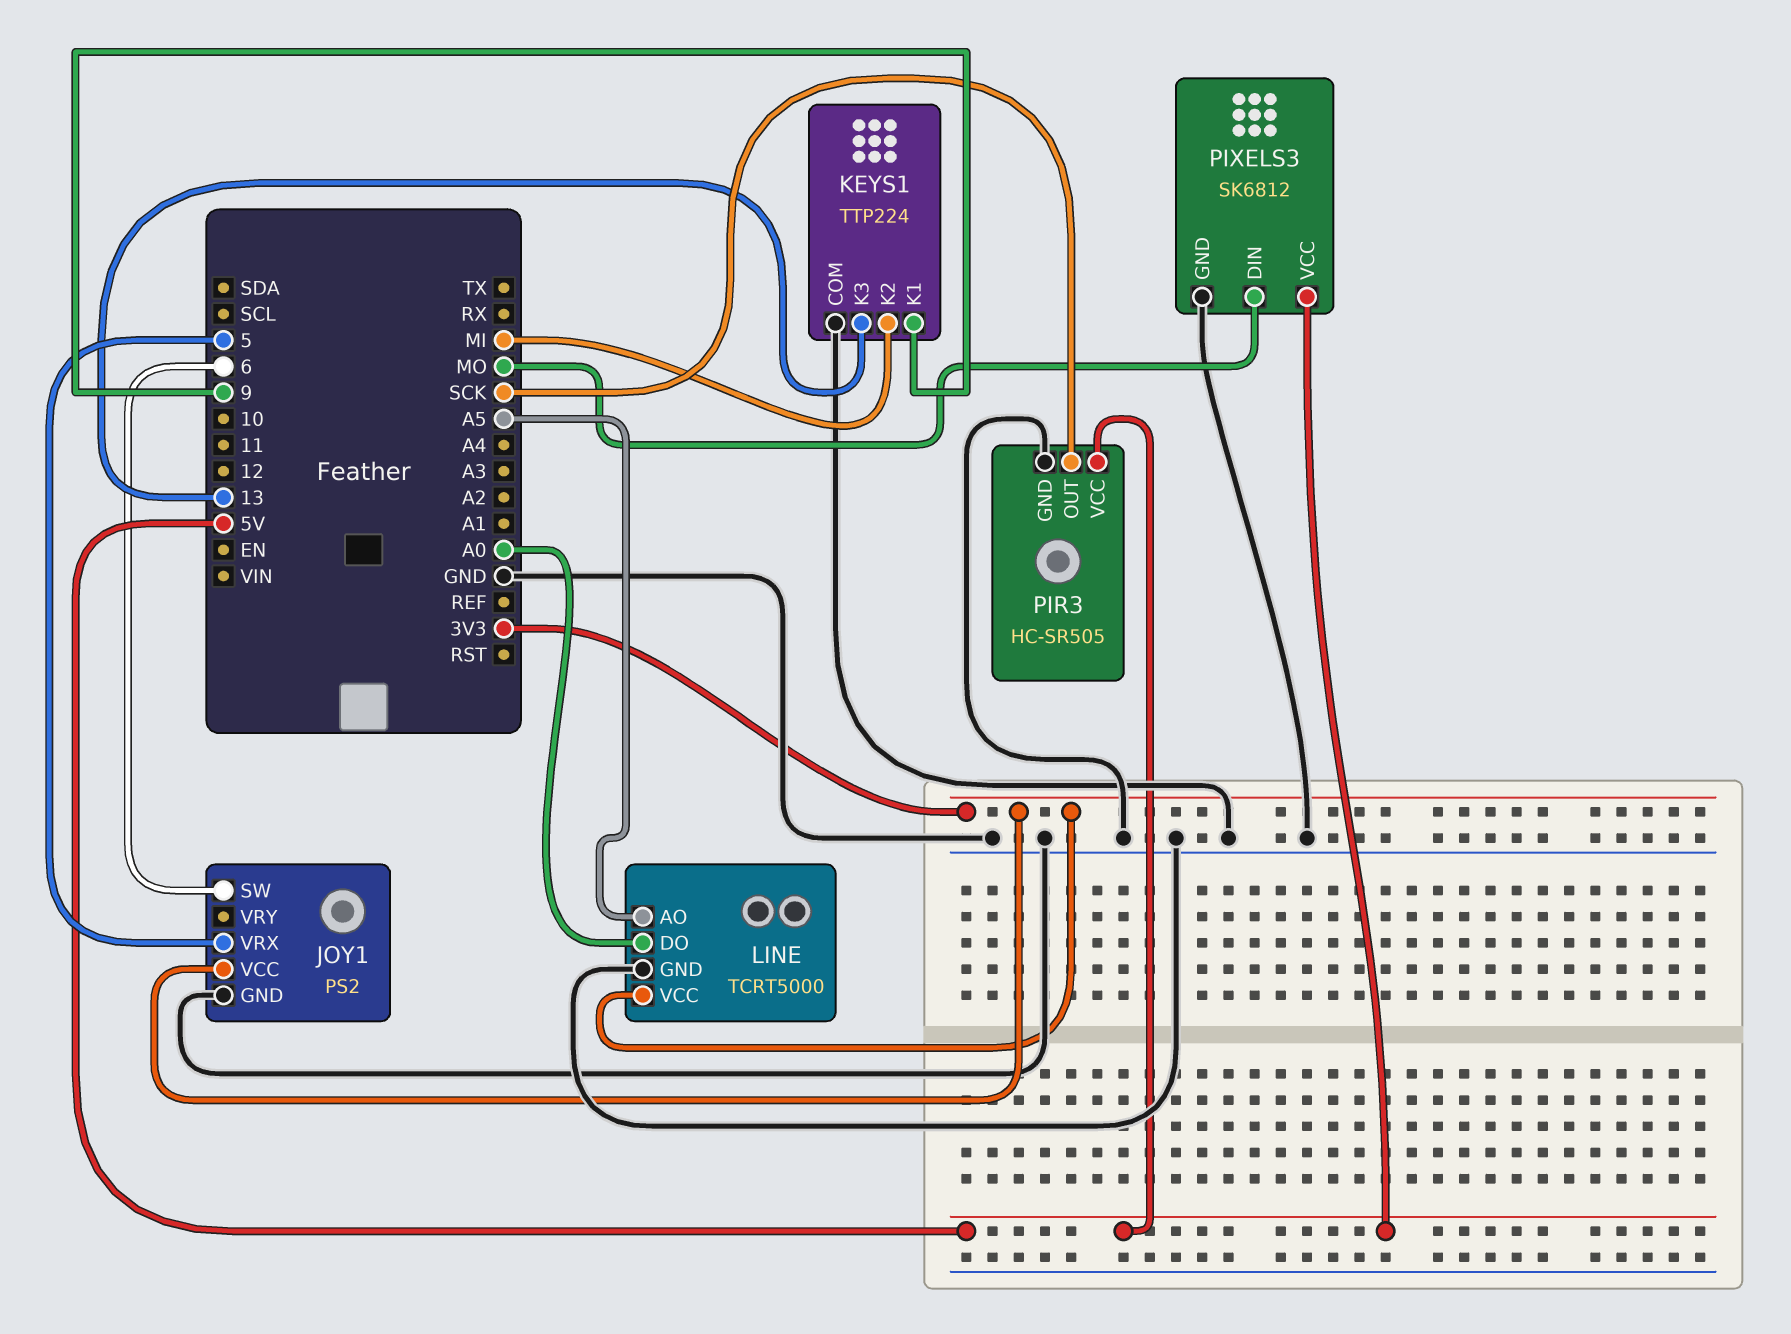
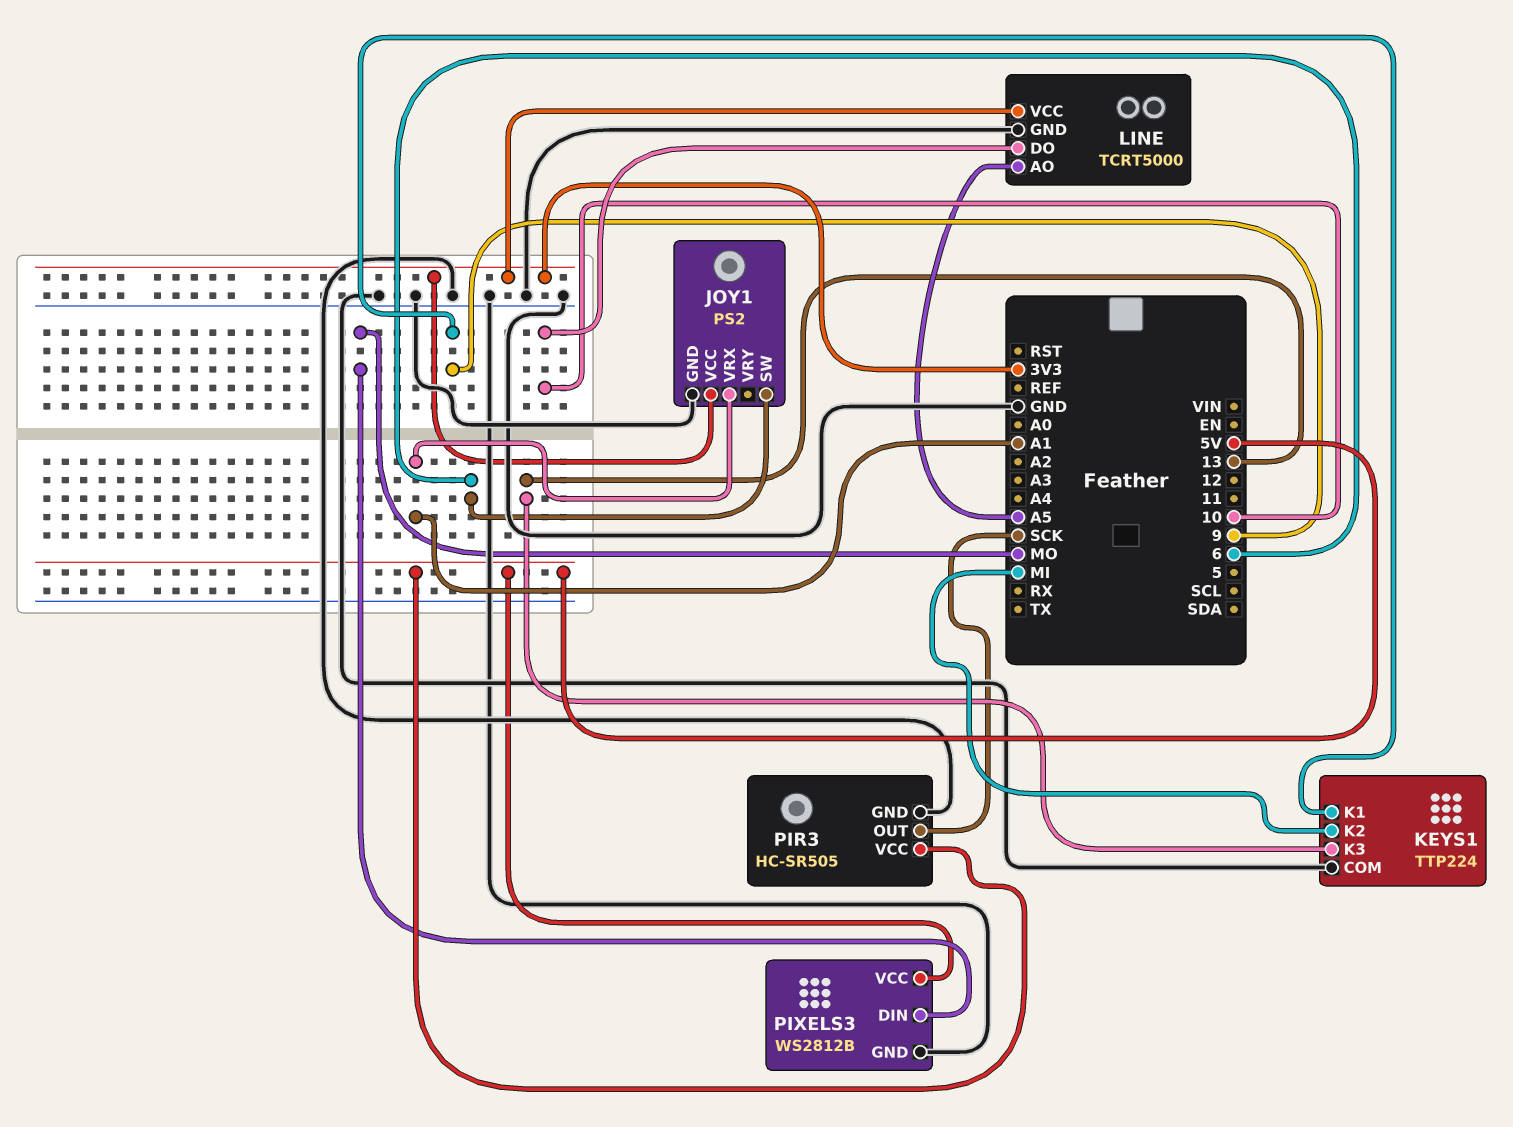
JOY1 pin VRX: 5 -> A1
LINE pin DO: A0 -> 10
PIXELS3: SK6812 -> WS2812B

